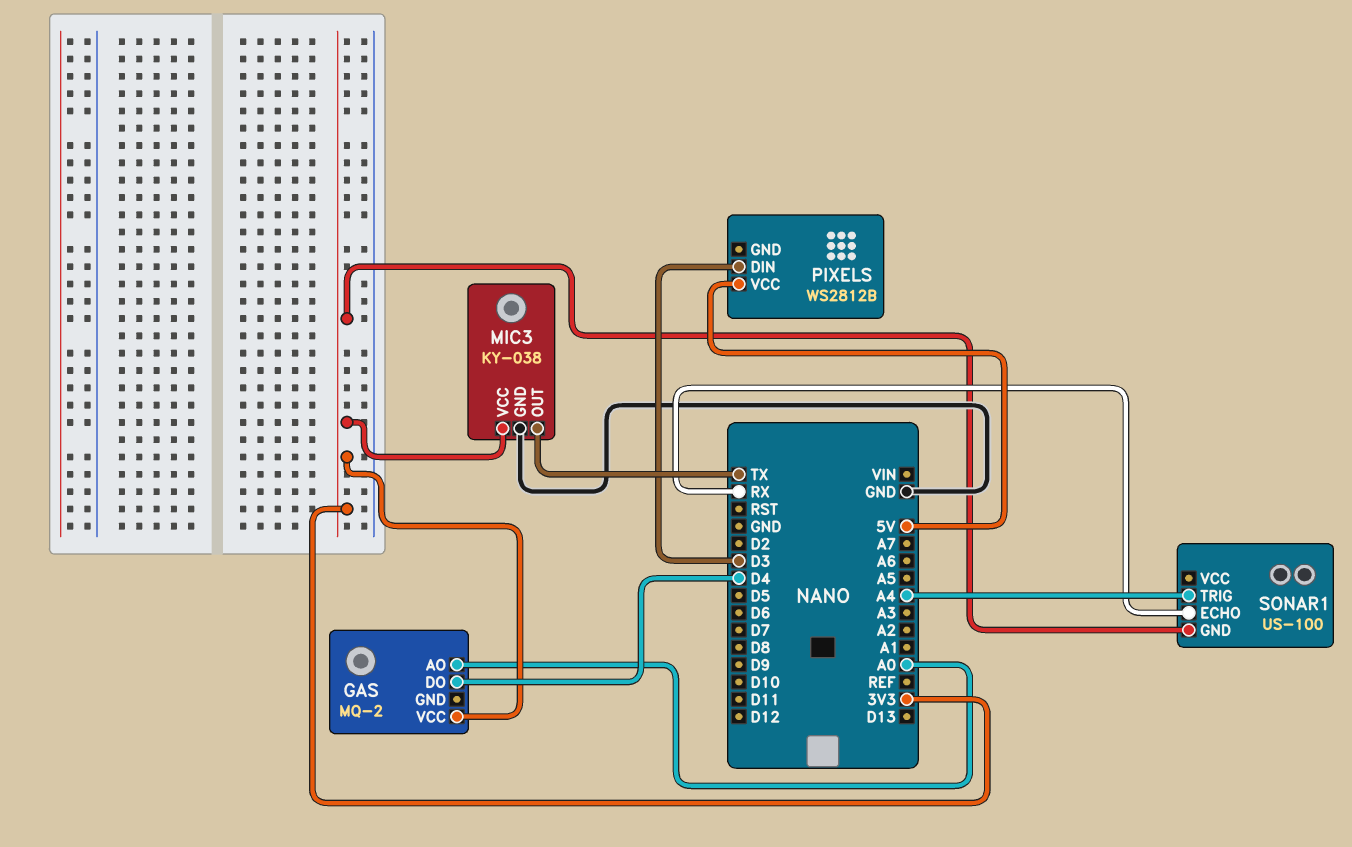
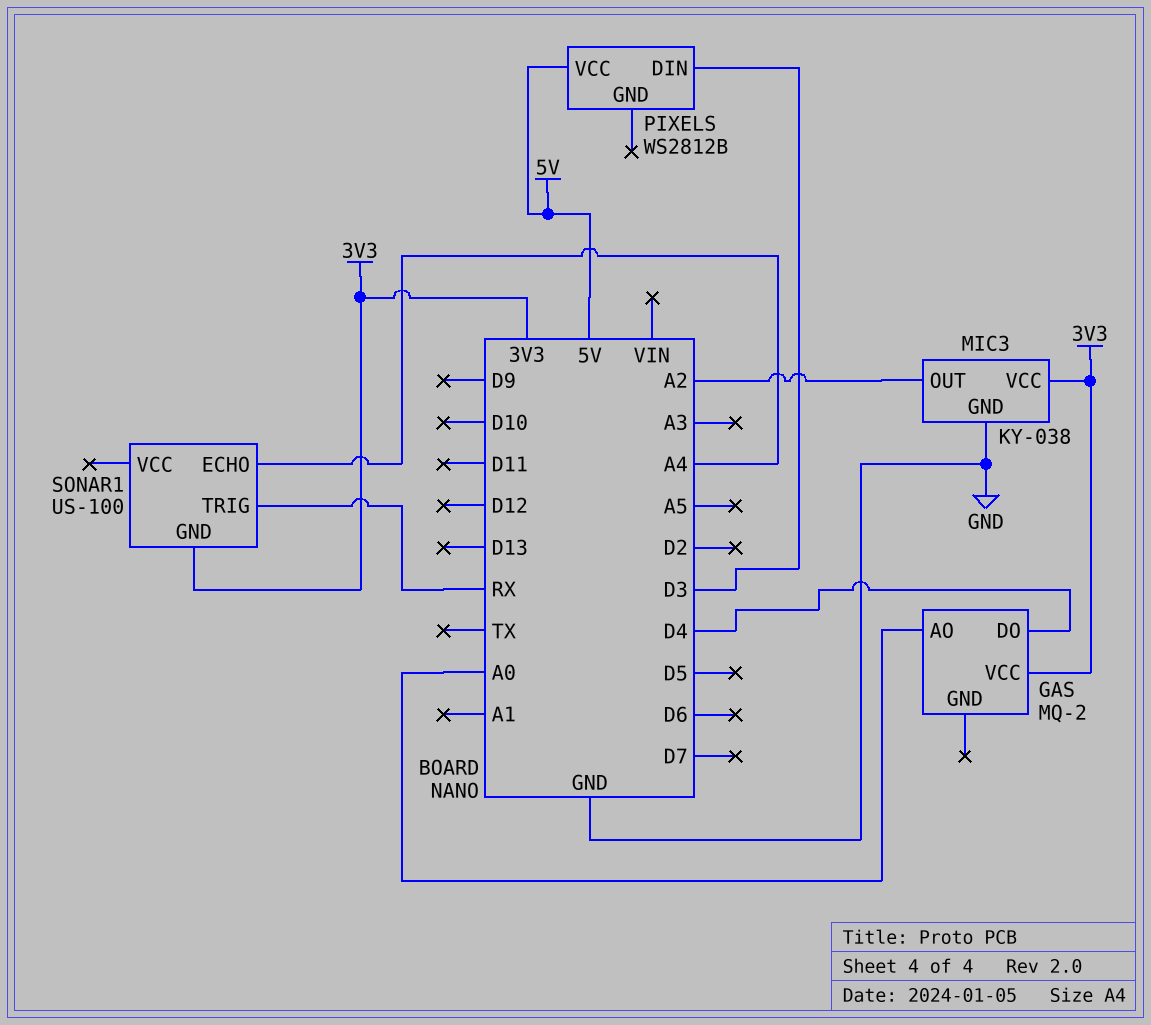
MIC3 pin OUT: TX -> A2
SONAR1 pin ECHO: RX -> A4
SONAR1 pin TRIG: A4 -> RX

